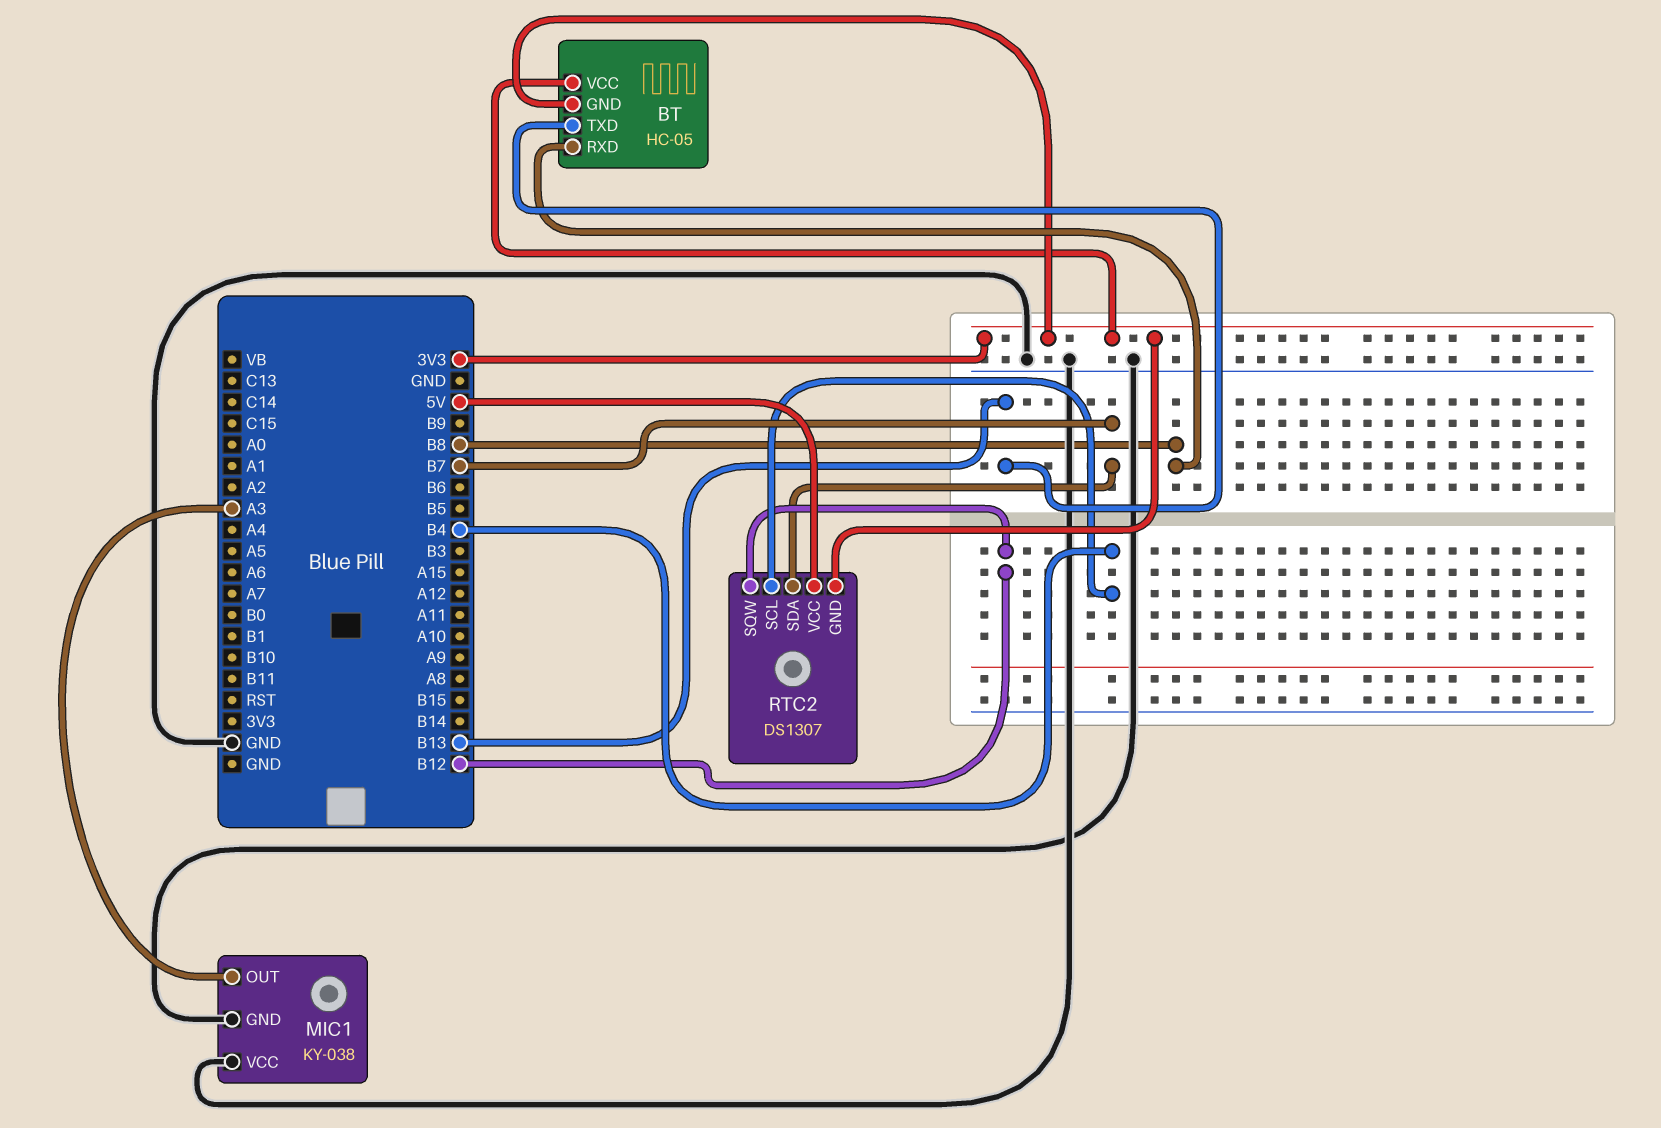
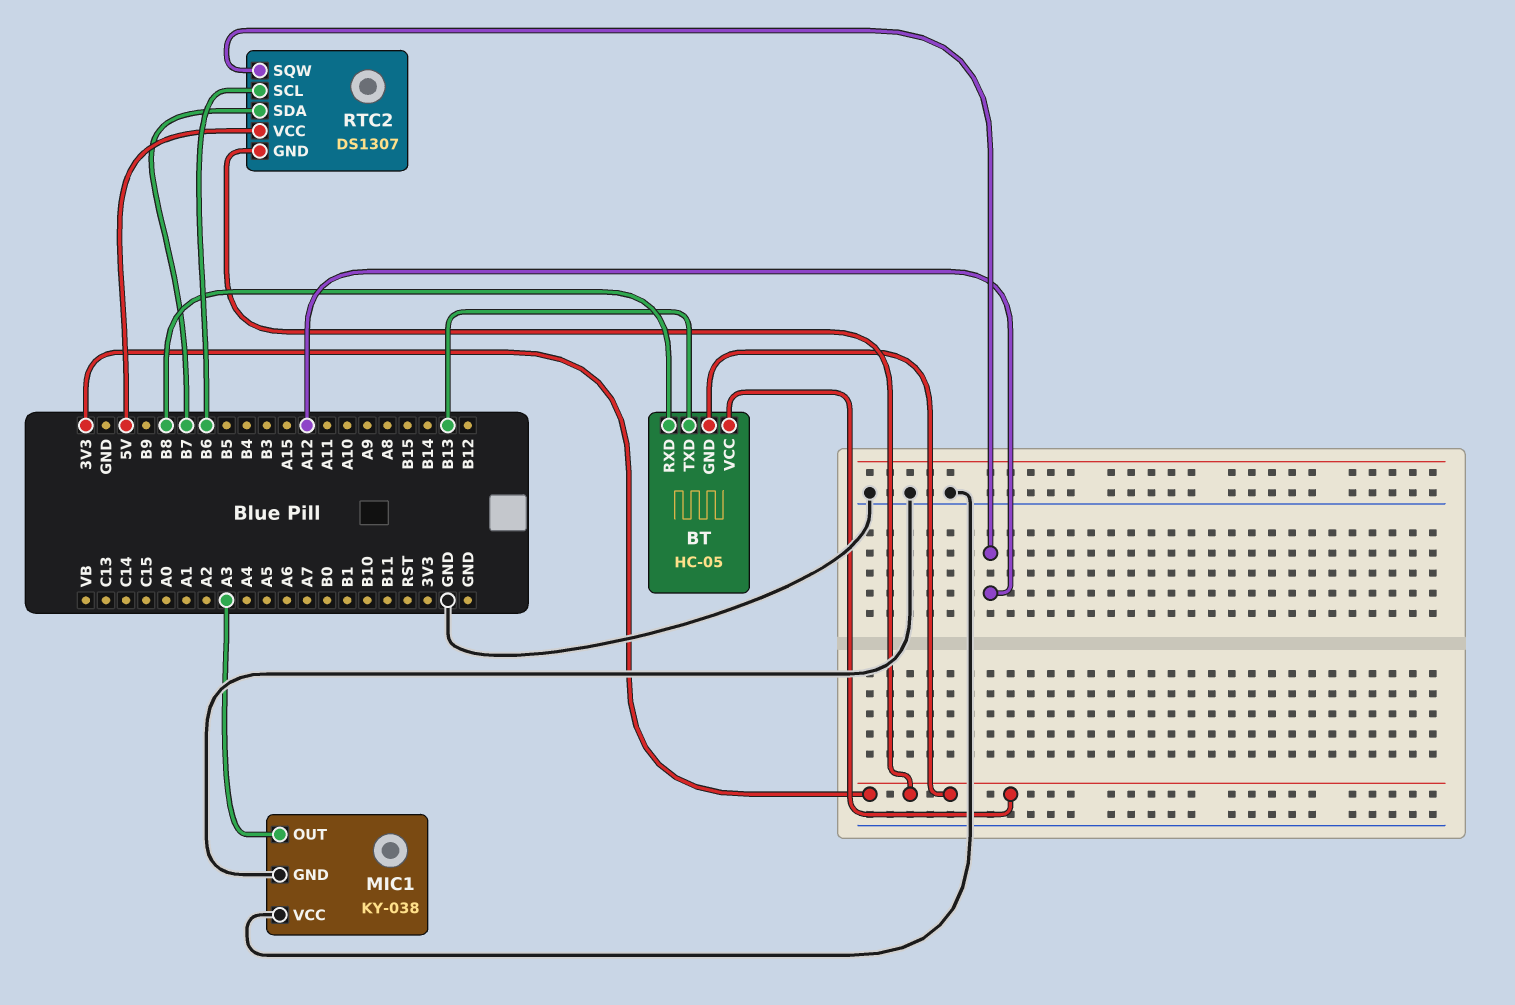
RTC2 pin SCL: B4 -> B6
RTC2 pin SQW: B12 -> A12

